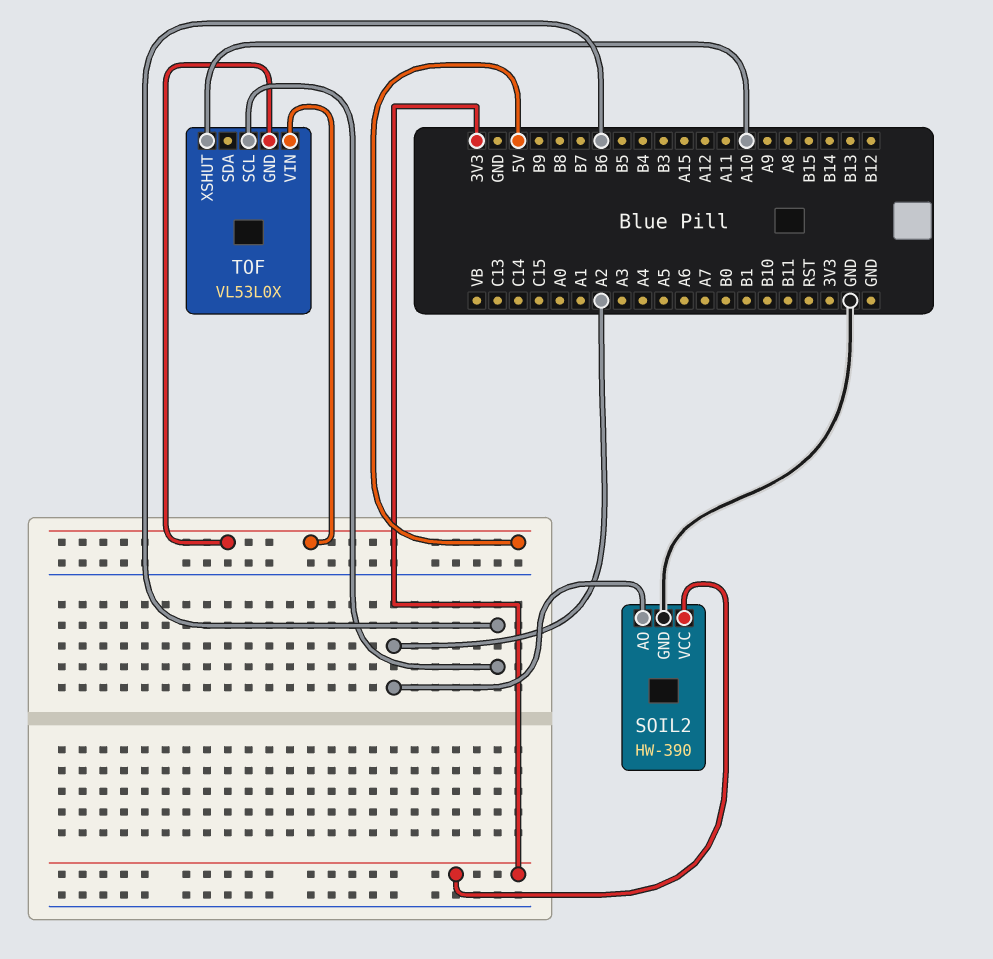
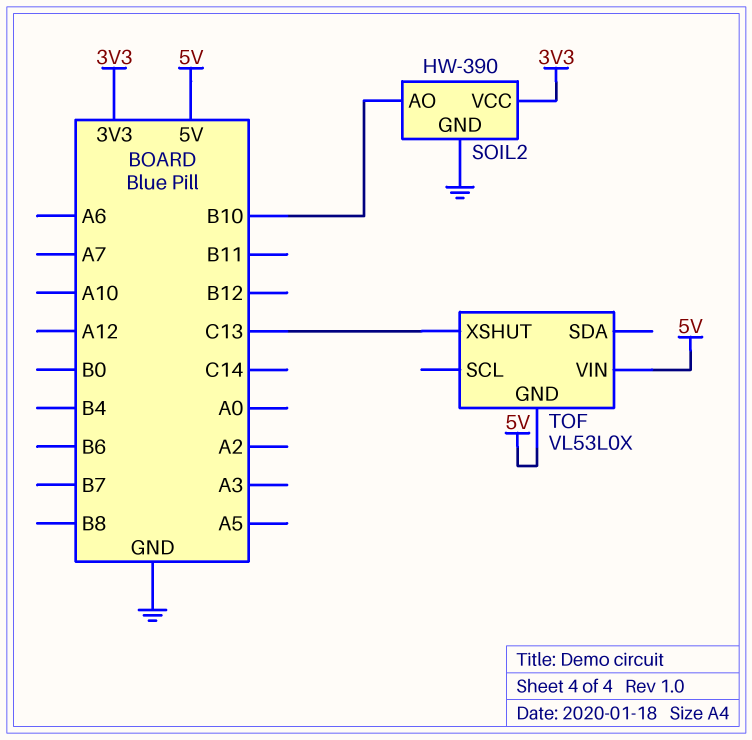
SOIL2 pin AO: A2 -> B10
TOF pin SCL: B6 -> none
TOF pin XSHUT: A10 -> C13

